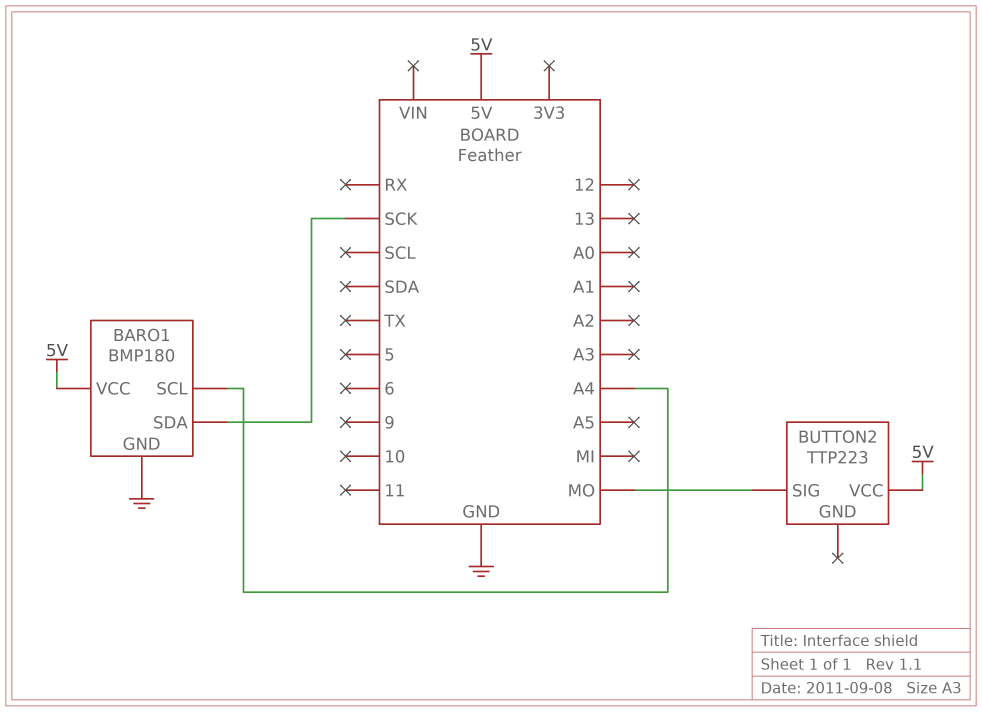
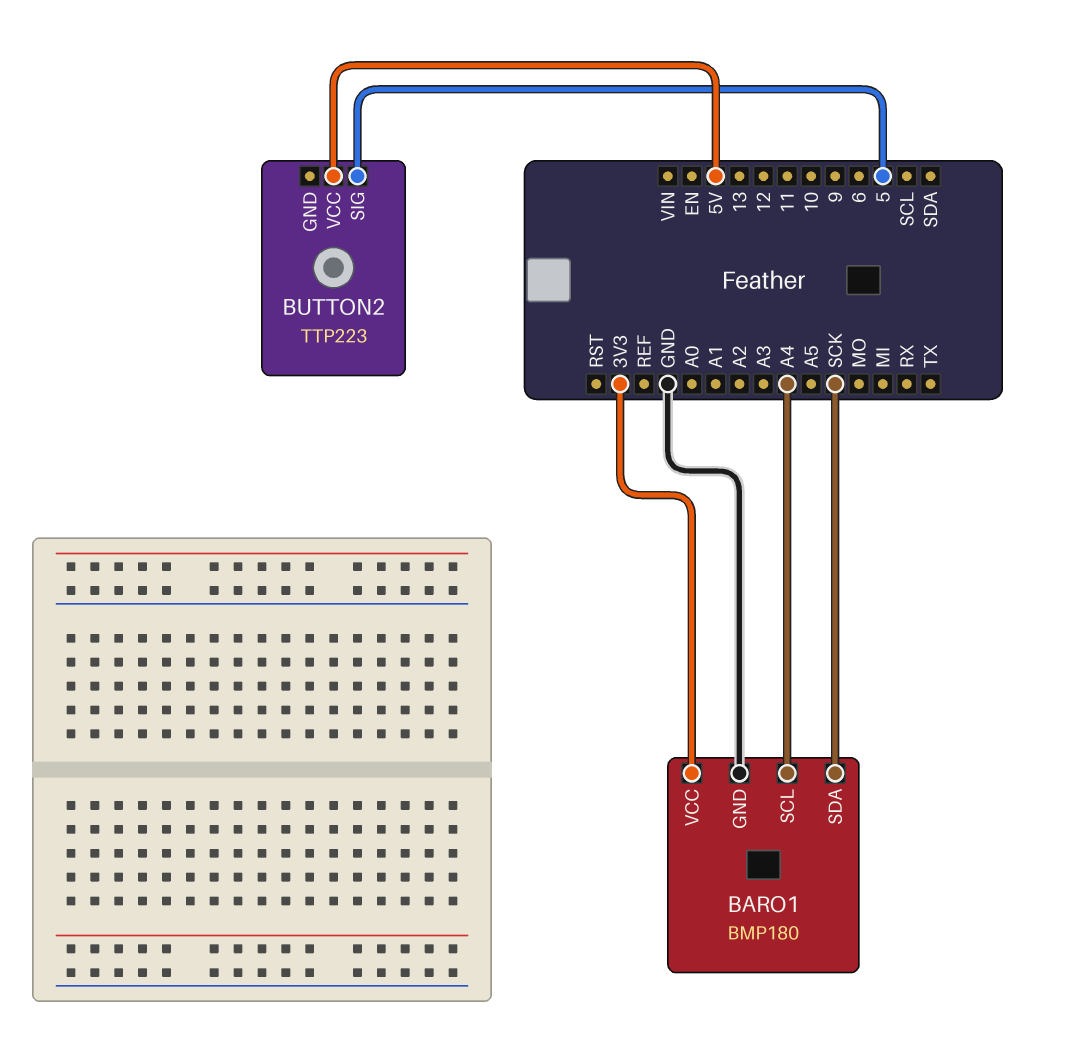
BARO1 pin VCC: 5V -> 3V3
BUTTON2 pin SIG: MO -> 5

